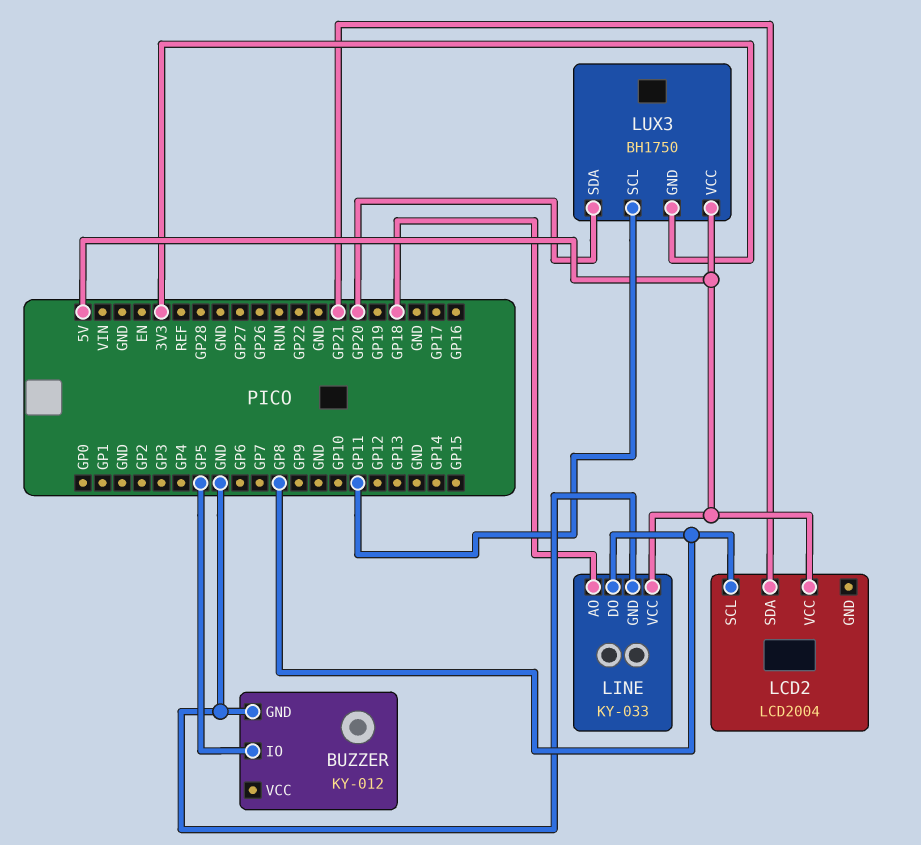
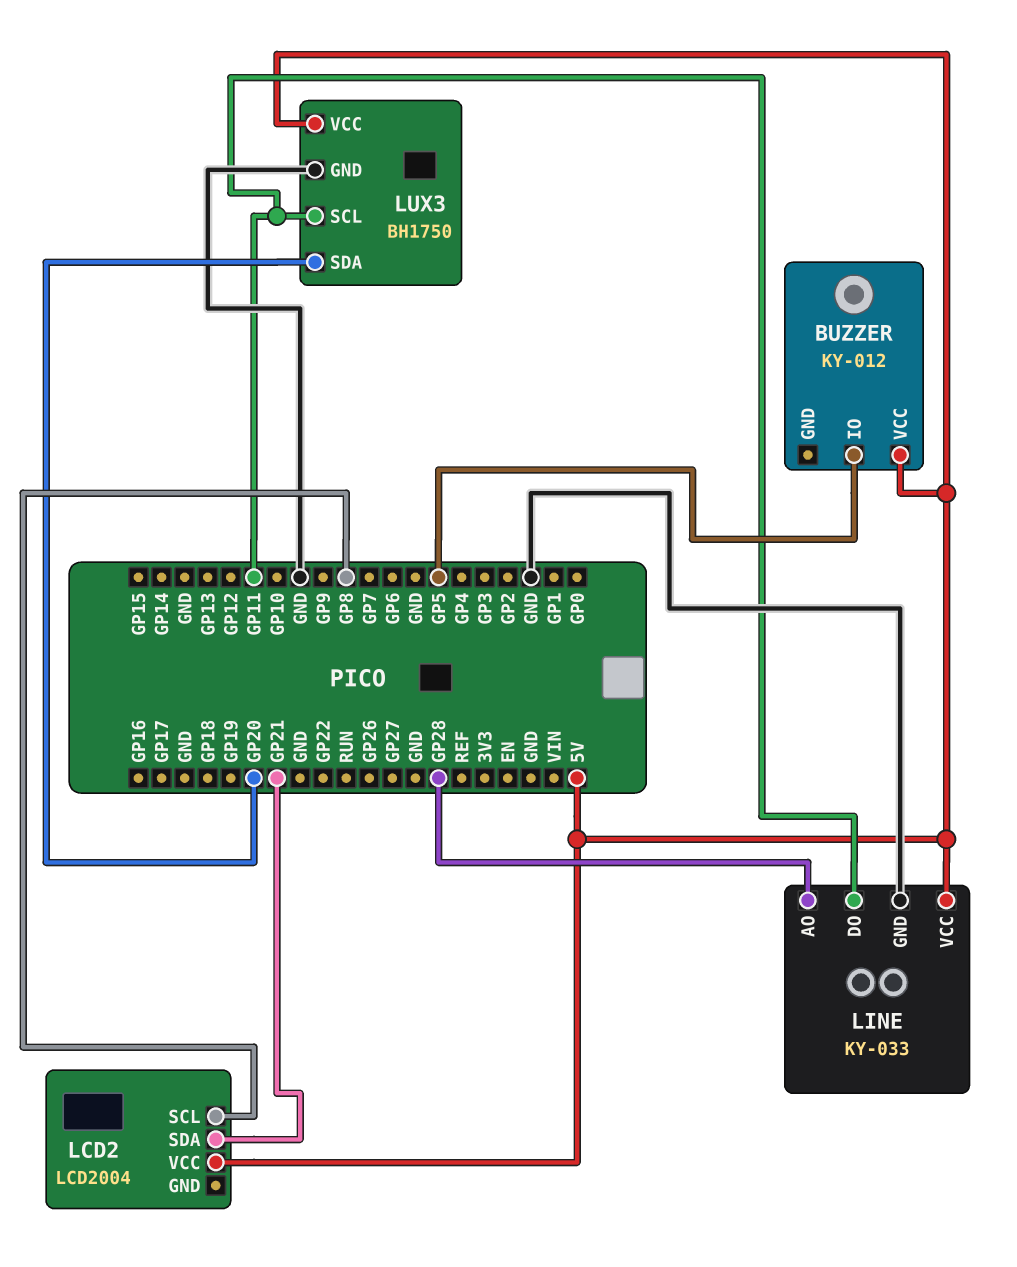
BUZZER pin GND: GND -> none
BUZZER pin VCC: none -> 5V
LINE pin AO: GP18 -> GP28
LINE pin DO: GP8 -> GP11
LUX3 pin GND: 3V3 -> GND

